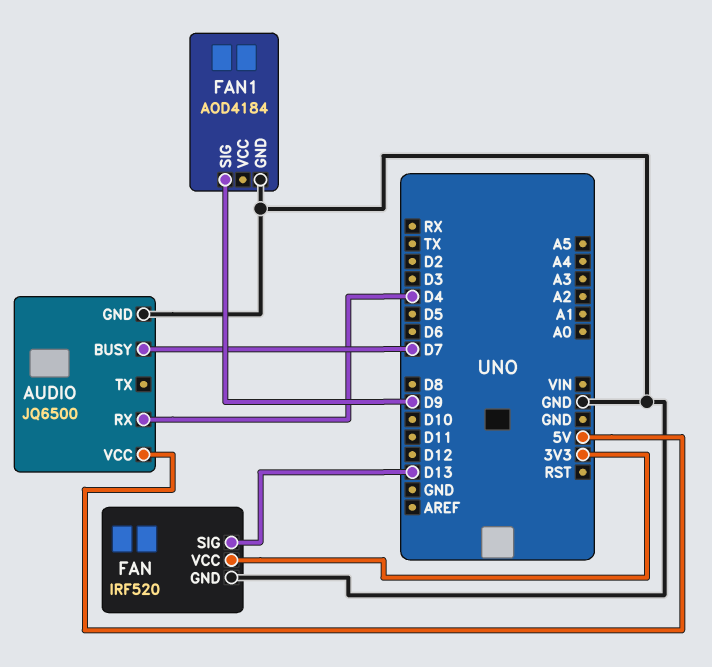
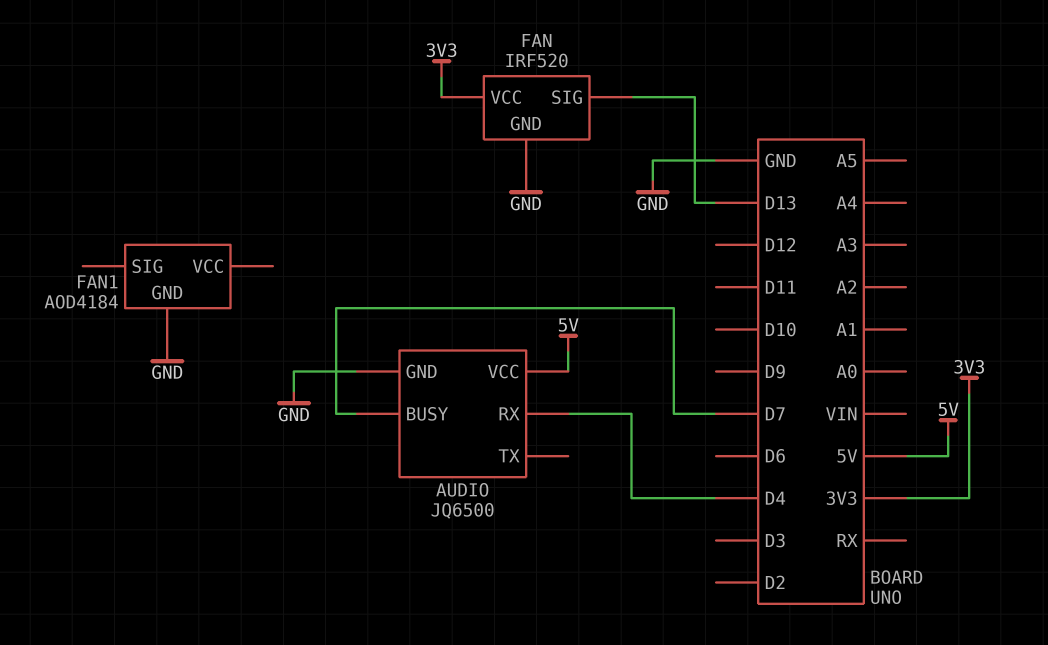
FAN1 pin SIG: D9 -> none

